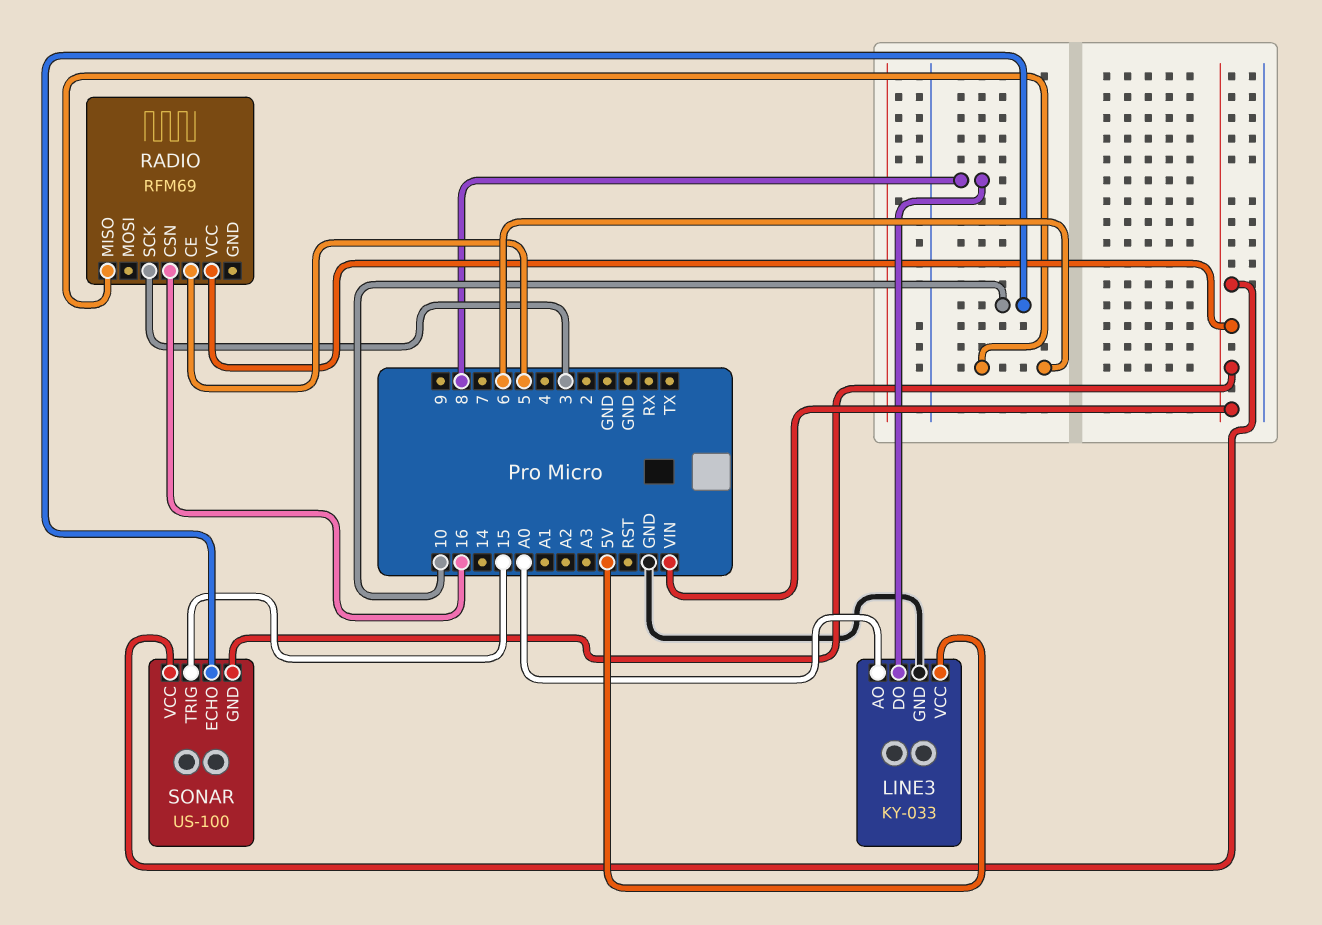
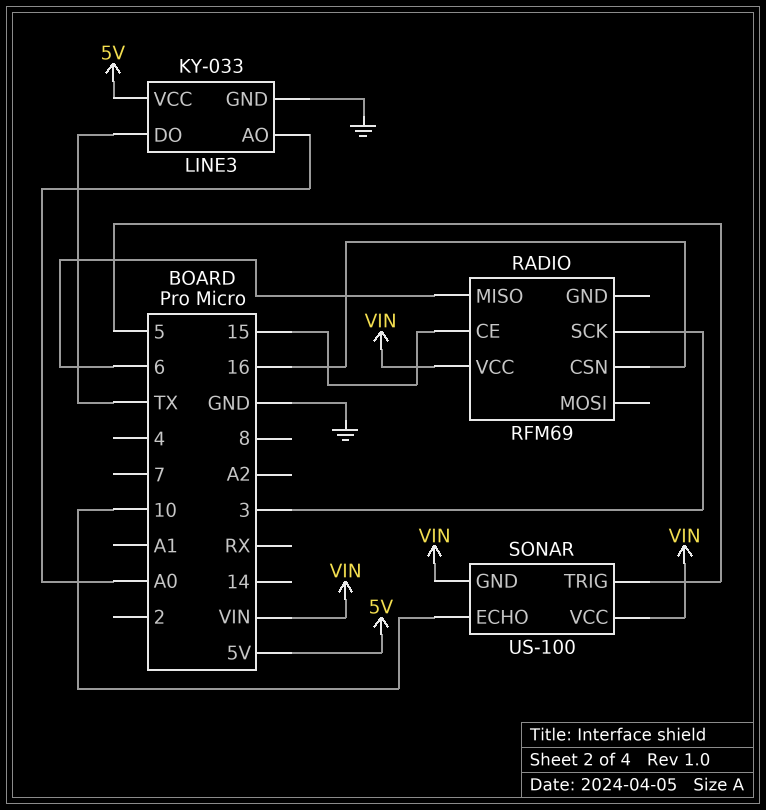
LINE3 pin DO: 8 -> TX
RADIO pin CE: 5 -> 15
SONAR pin TRIG: 15 -> 5

